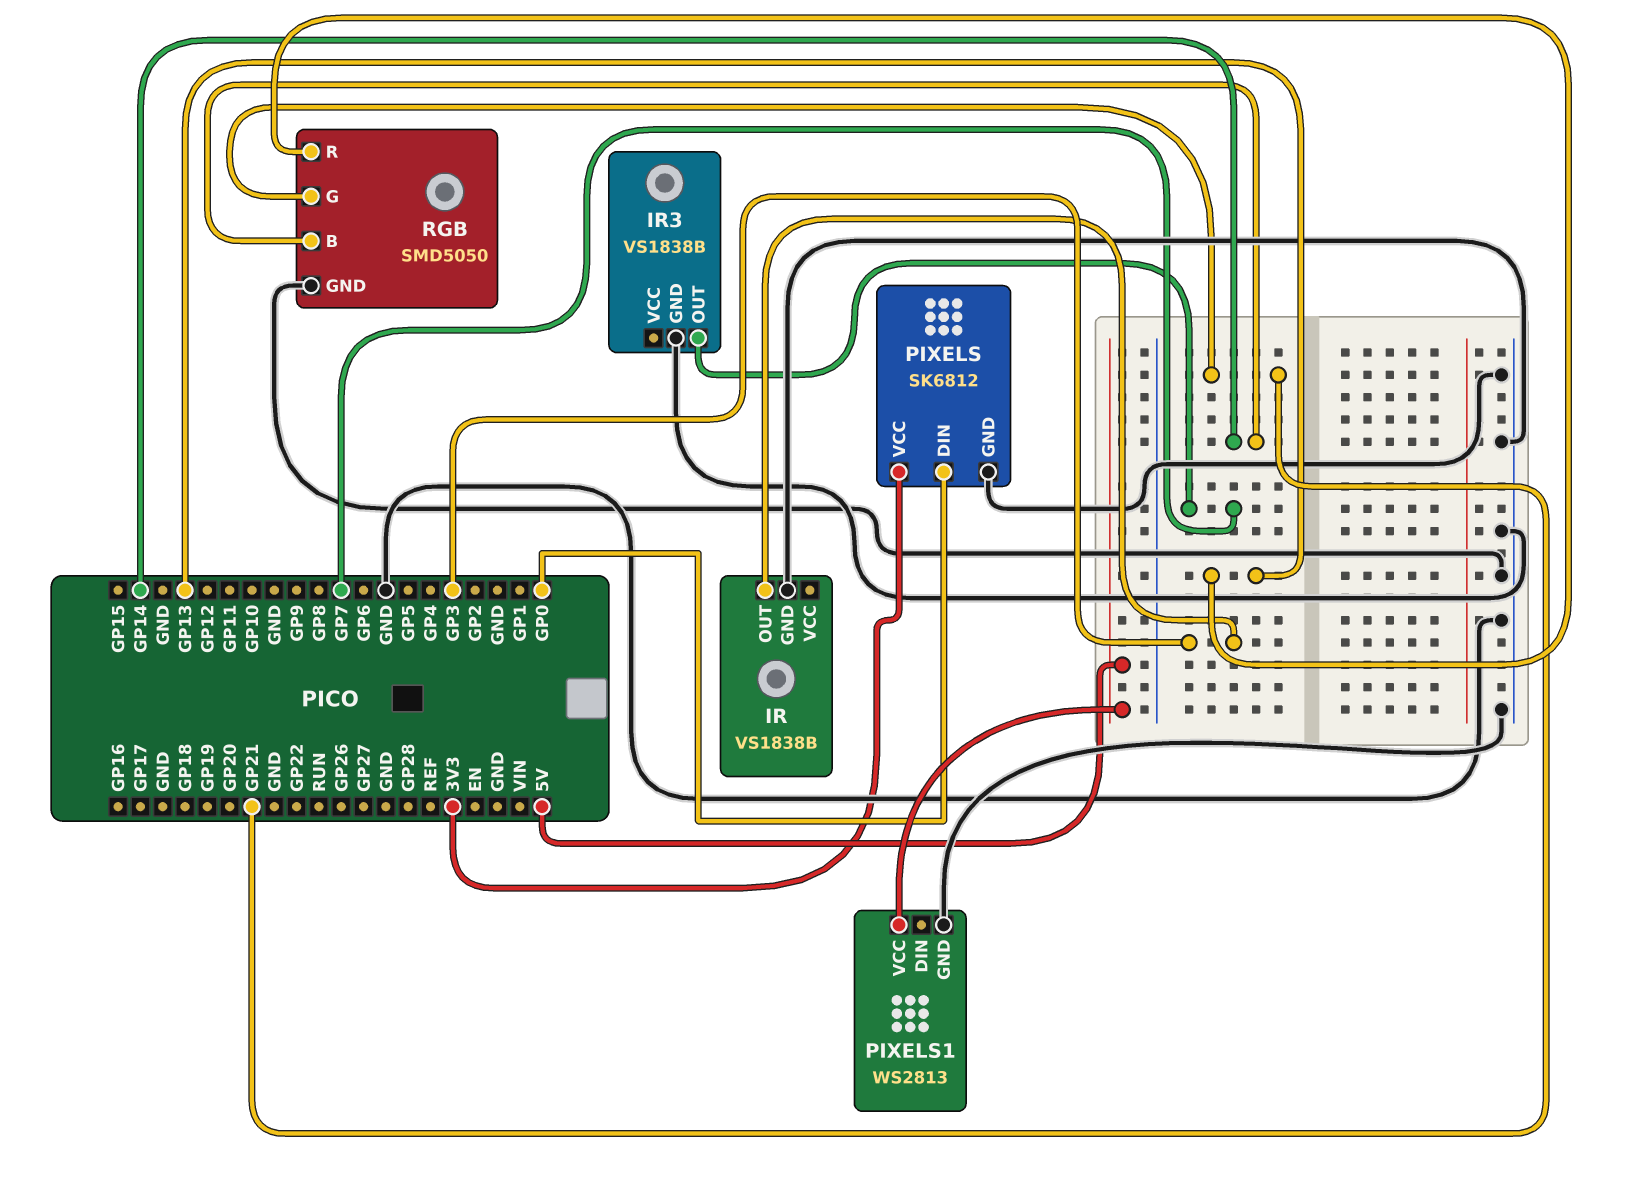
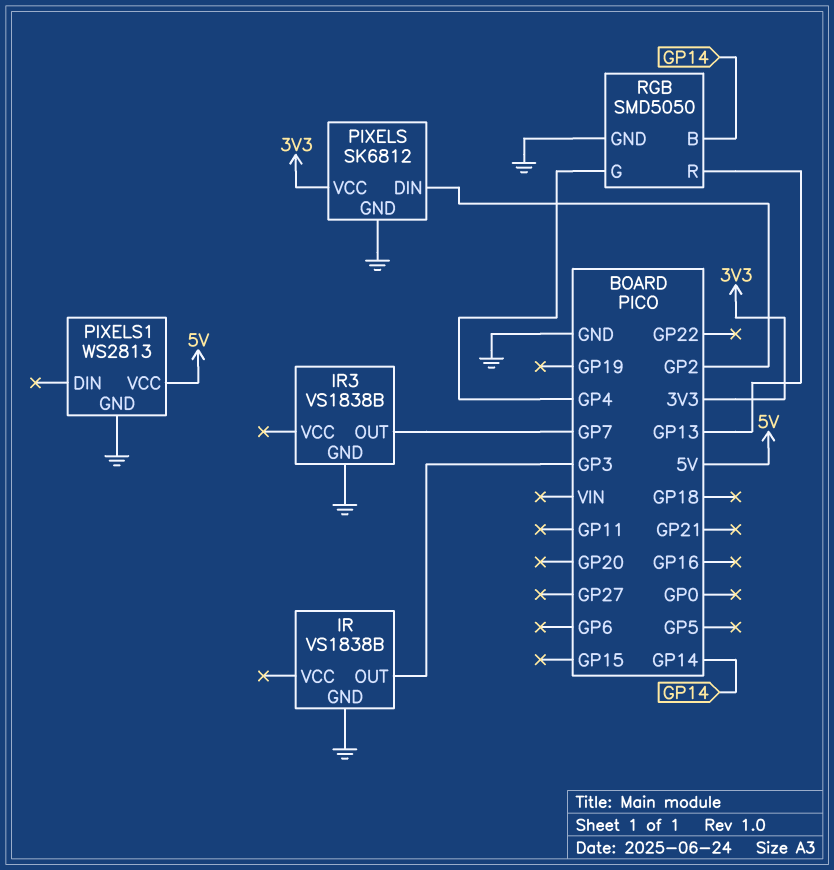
PIXELS pin DIN: GP0 -> GP2
RGB pin G: GP21 -> GP4

